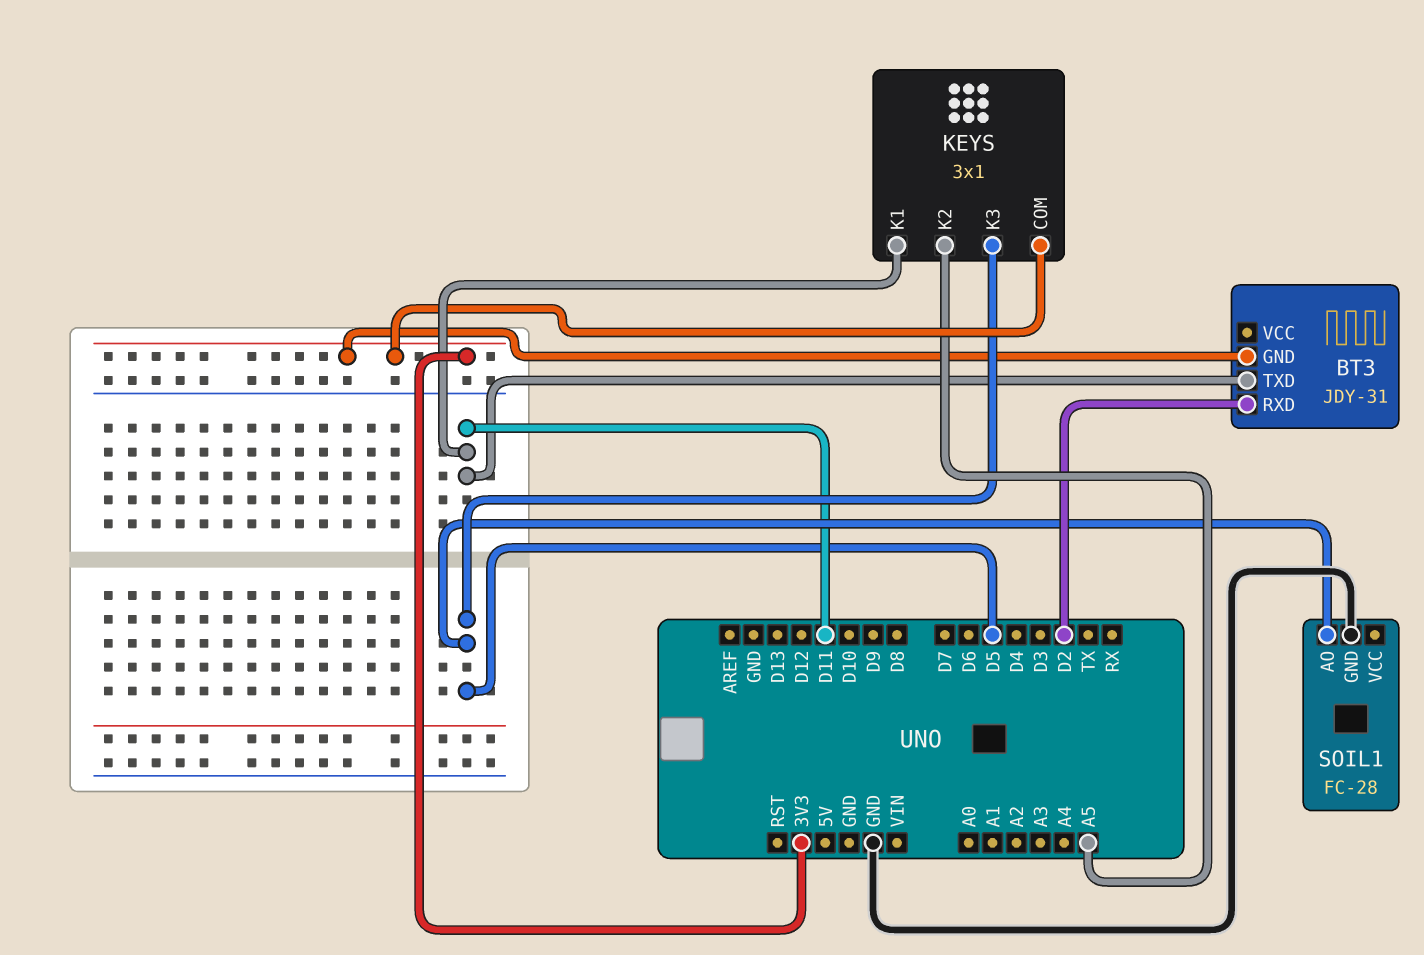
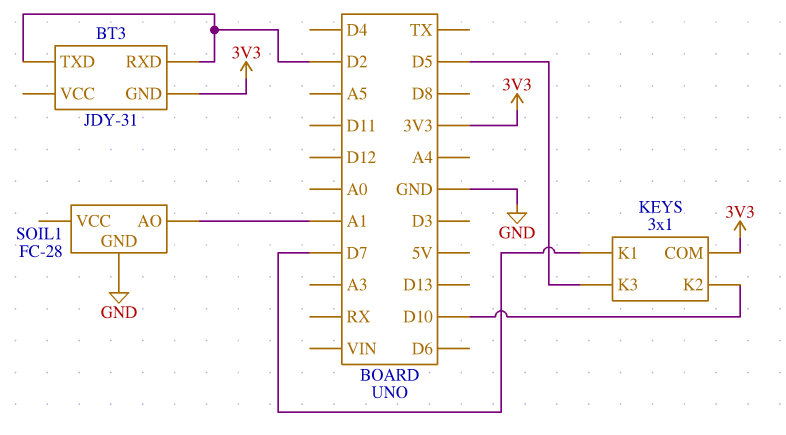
BT3 pin TXD: D11 -> D2
KEYS pin K1: D11 -> D7
KEYS pin K2: A5 -> D10
SOIL1 pin AO: D5 -> A1

